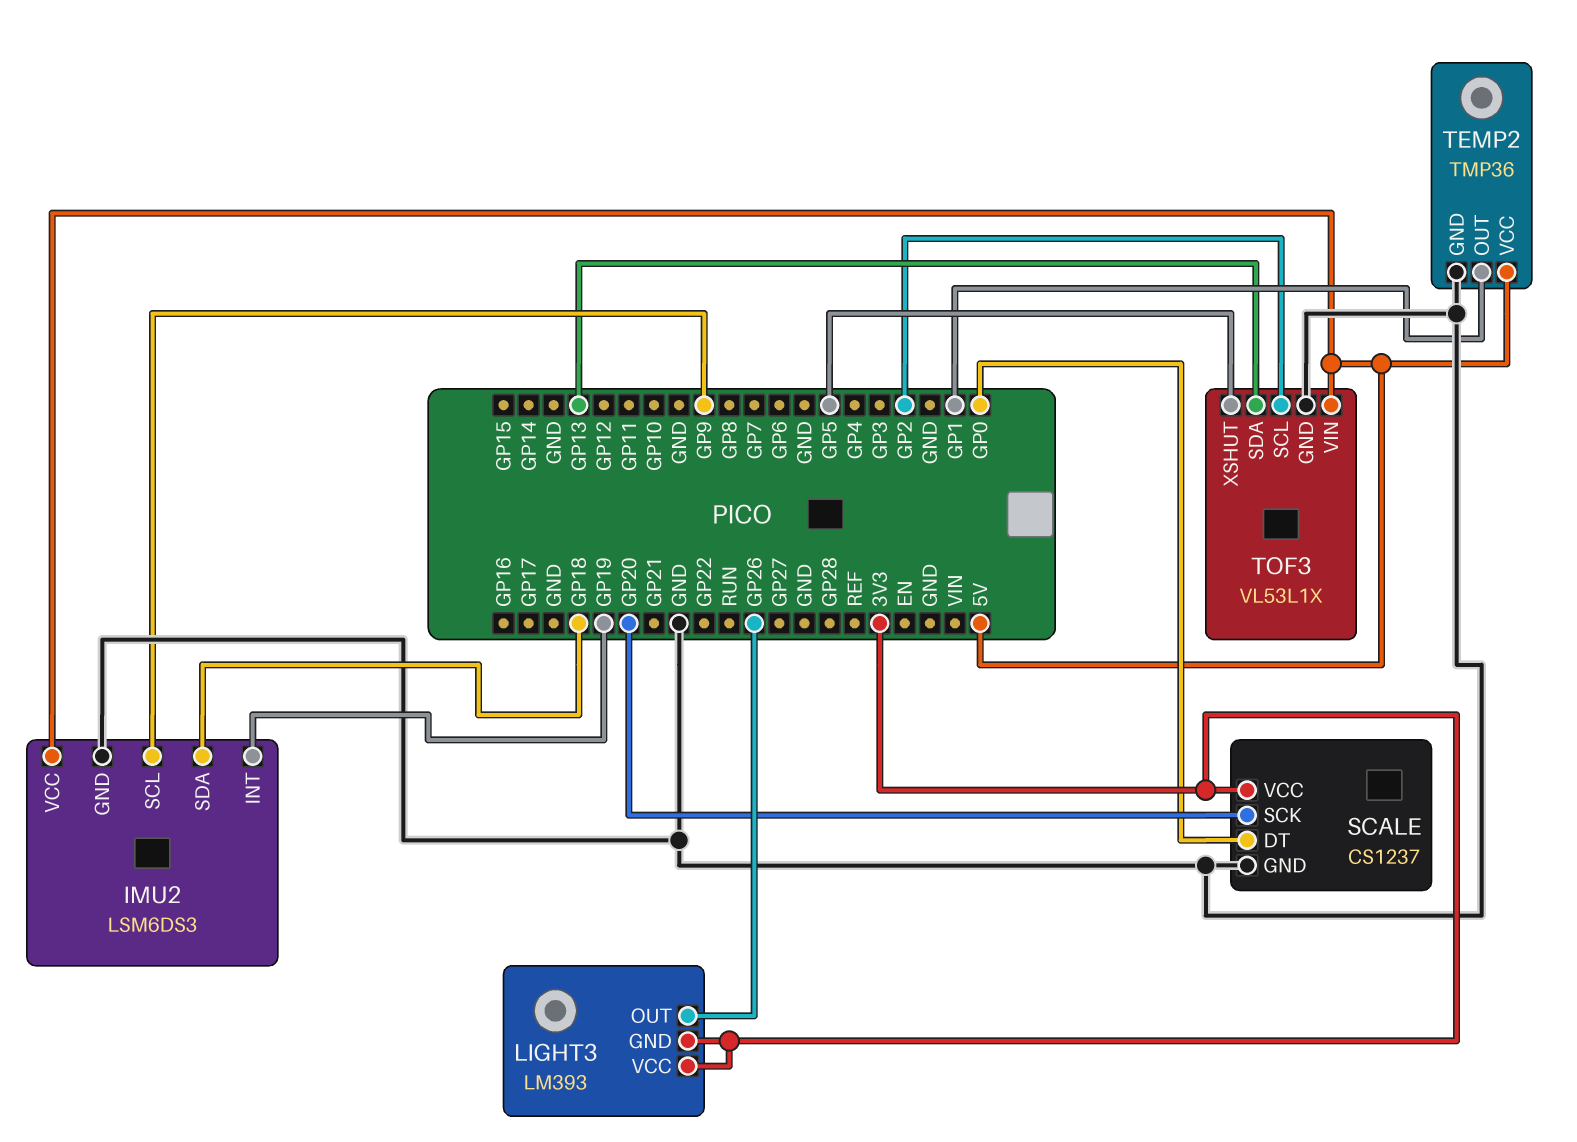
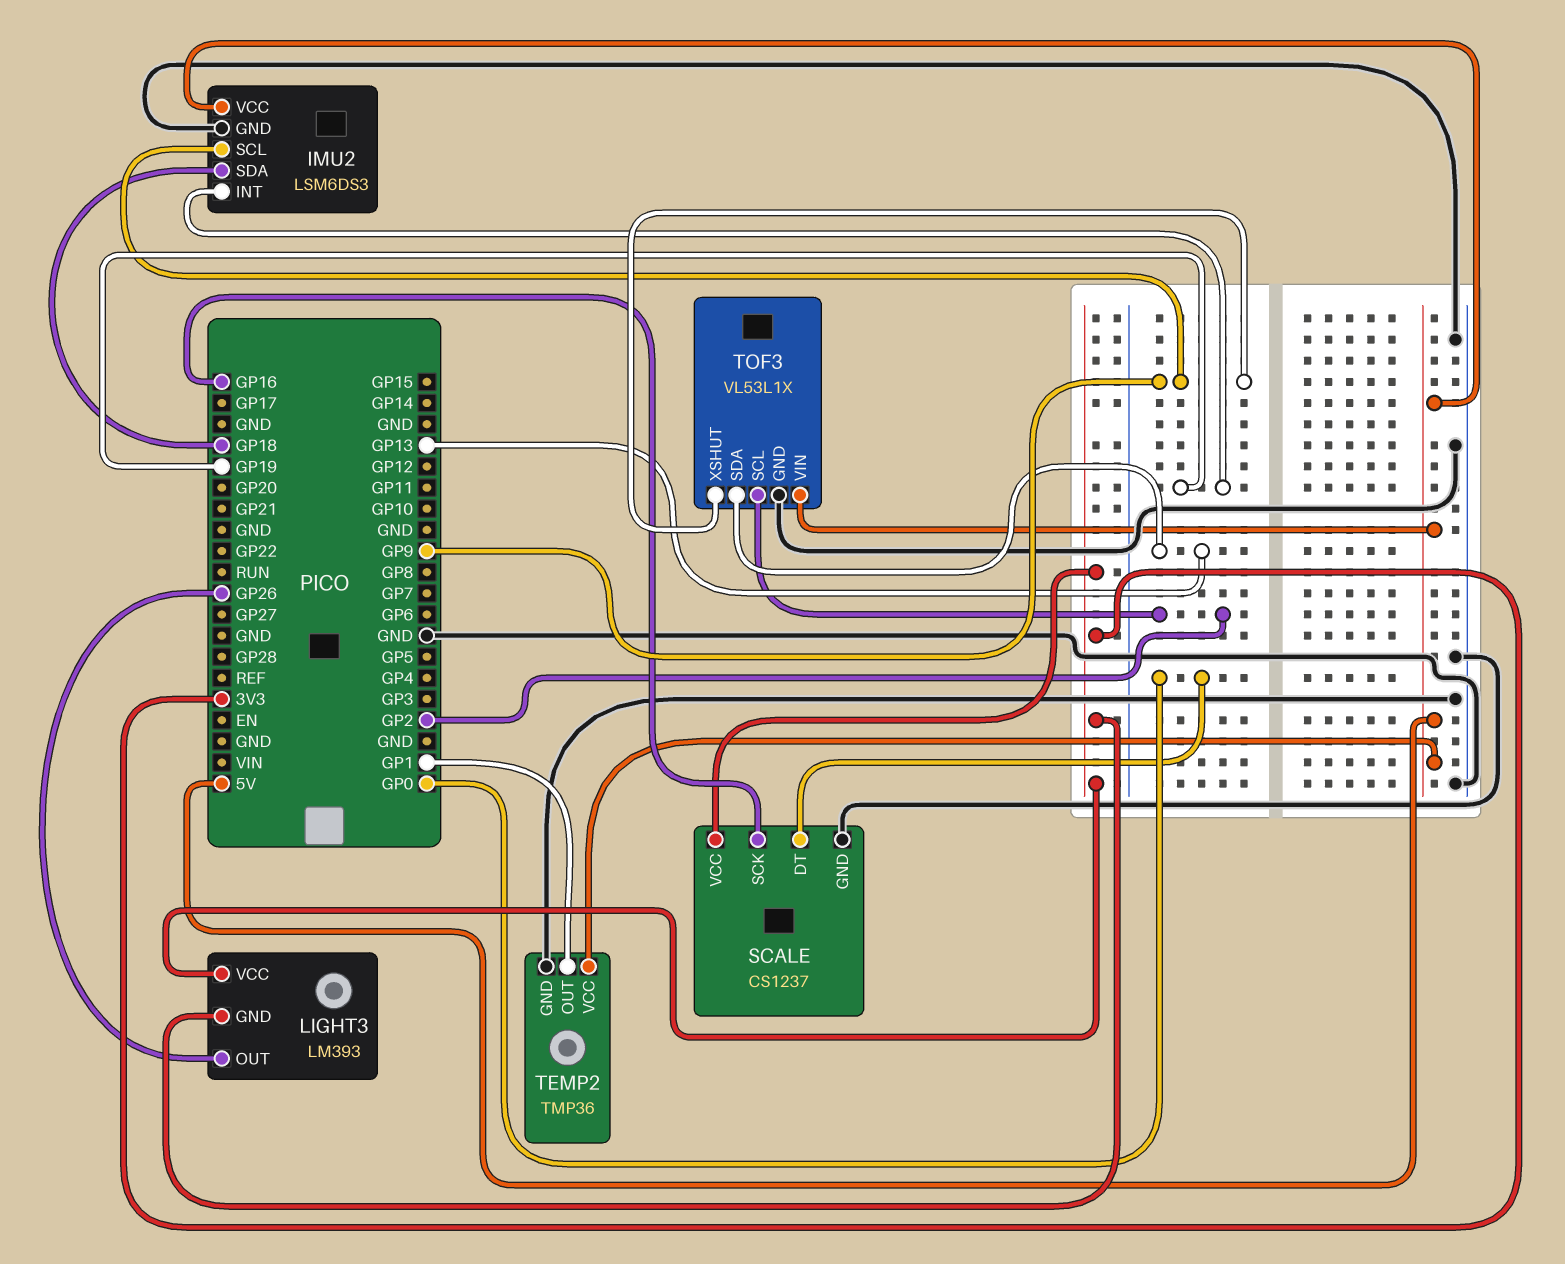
SCALE pin SCK: GP20 -> GP16
TOF3 pin XSHUT: GP5 -> GP9

